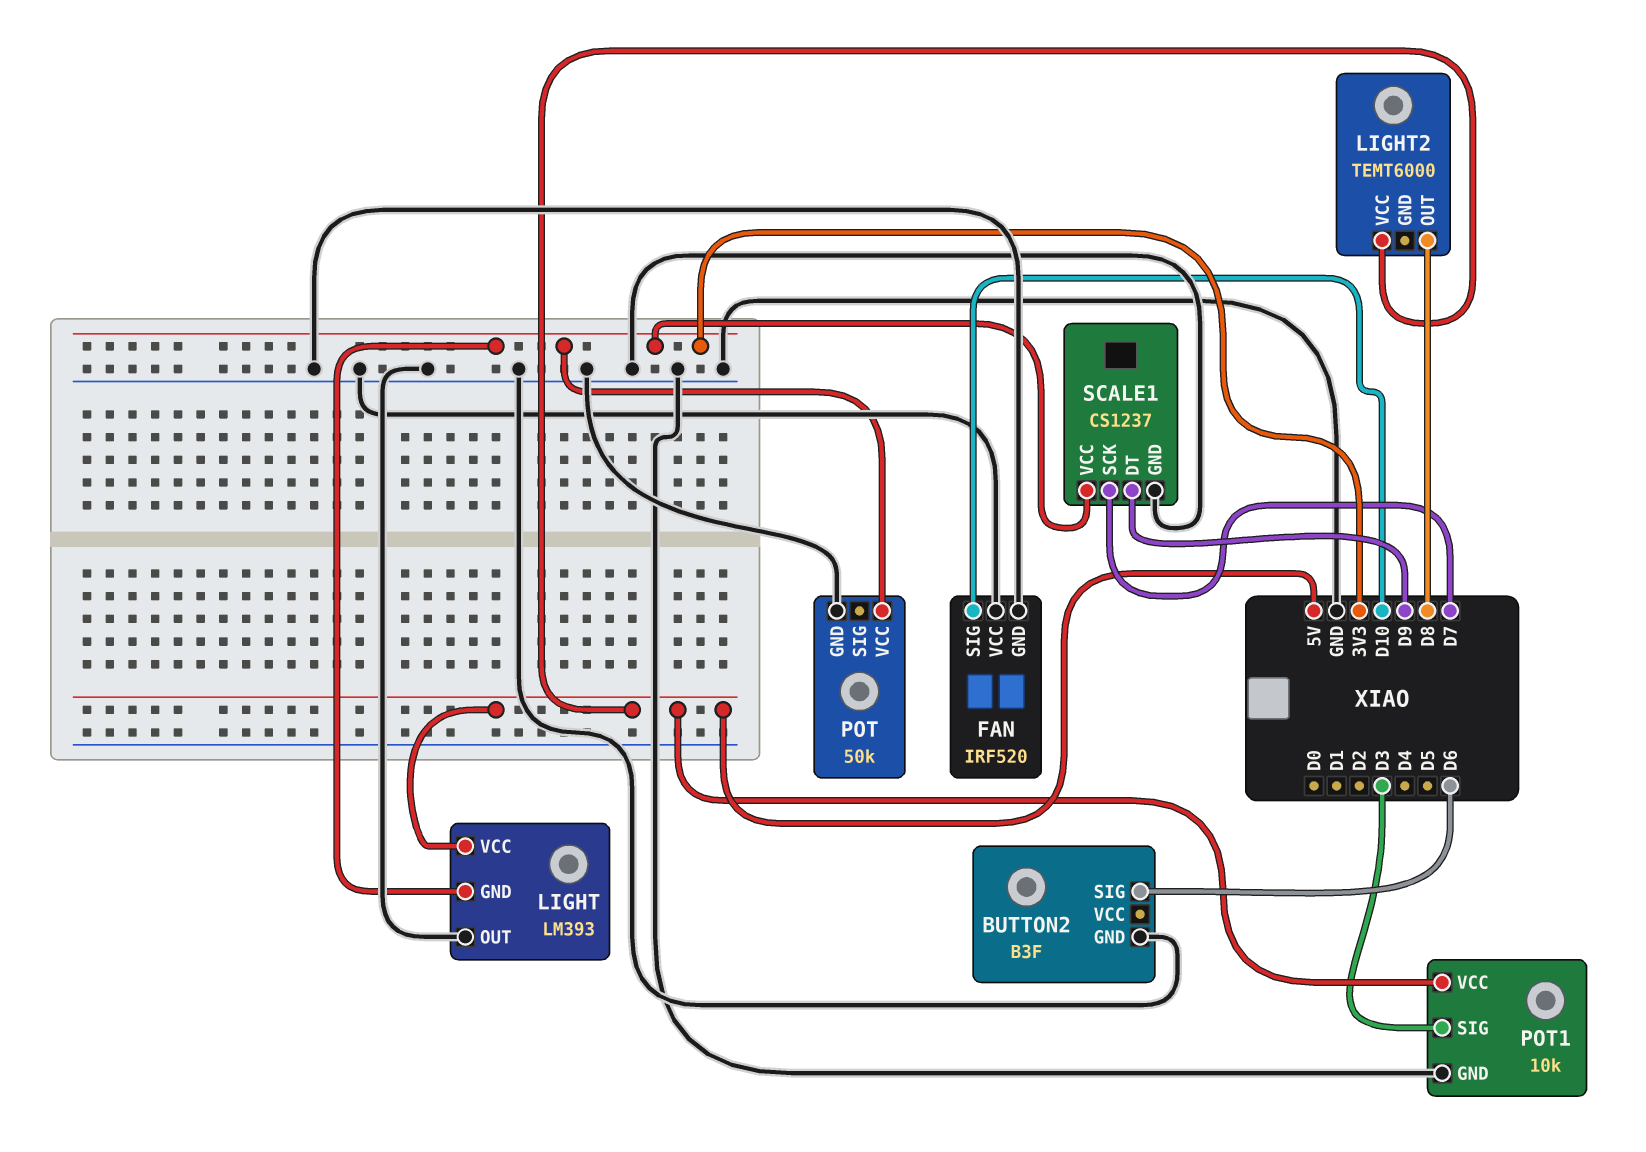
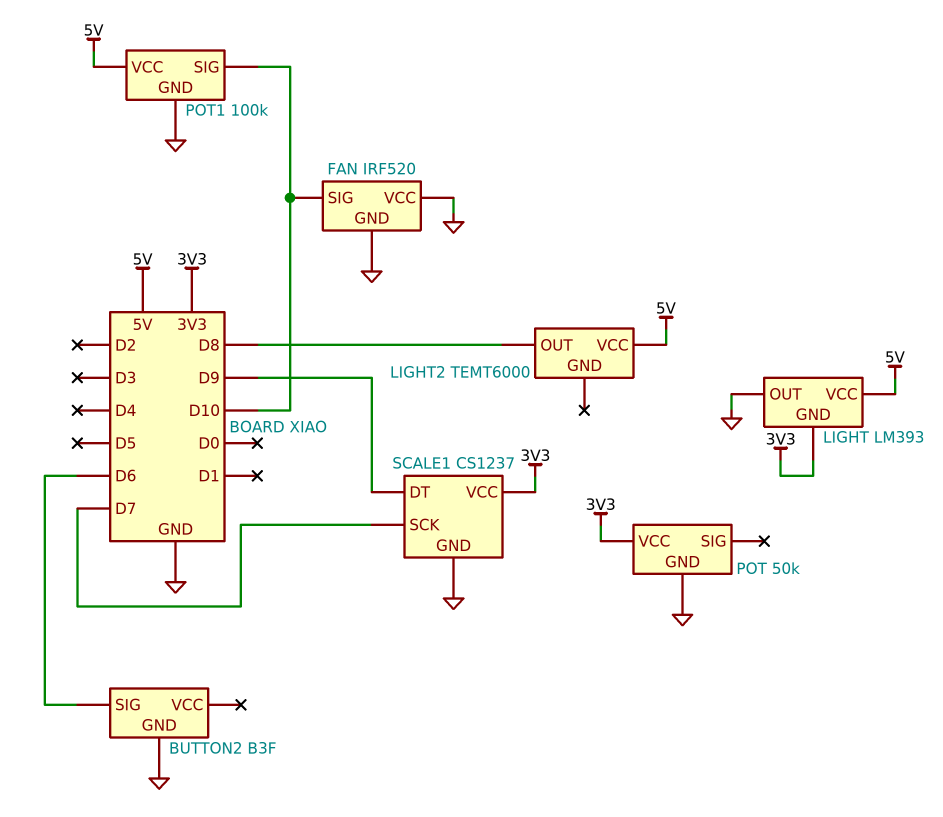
POT1: 10k -> 100k
POT1 pin SIG: D3 -> D10

